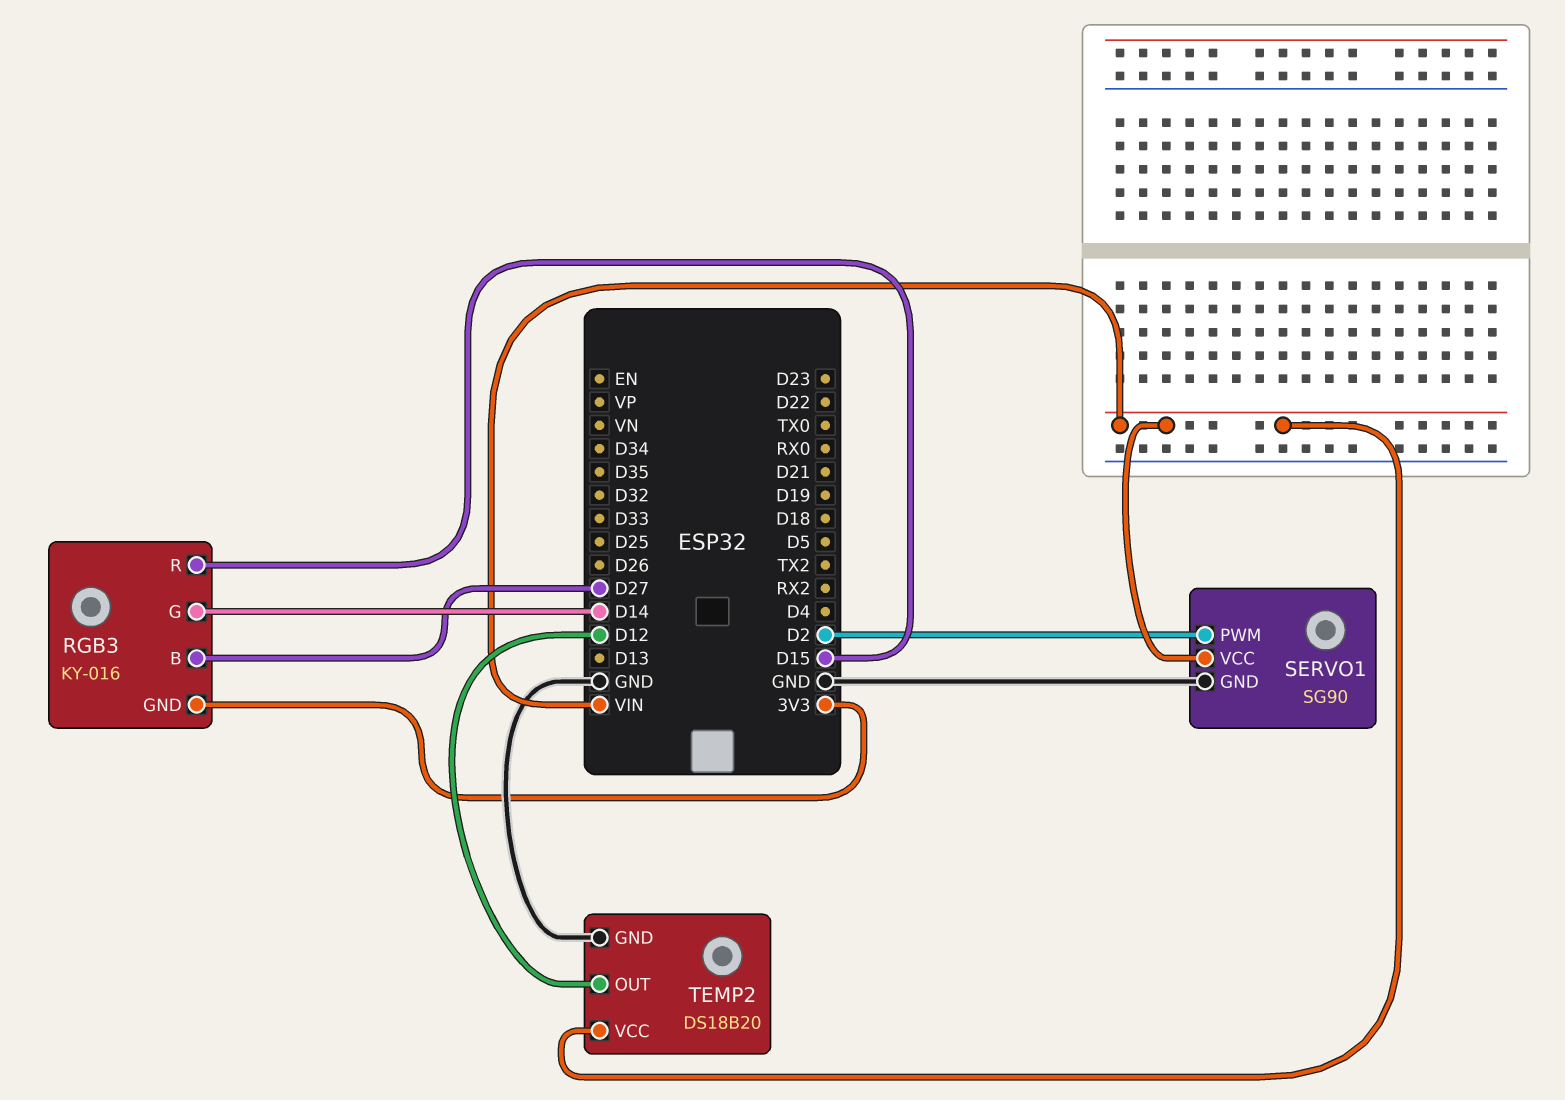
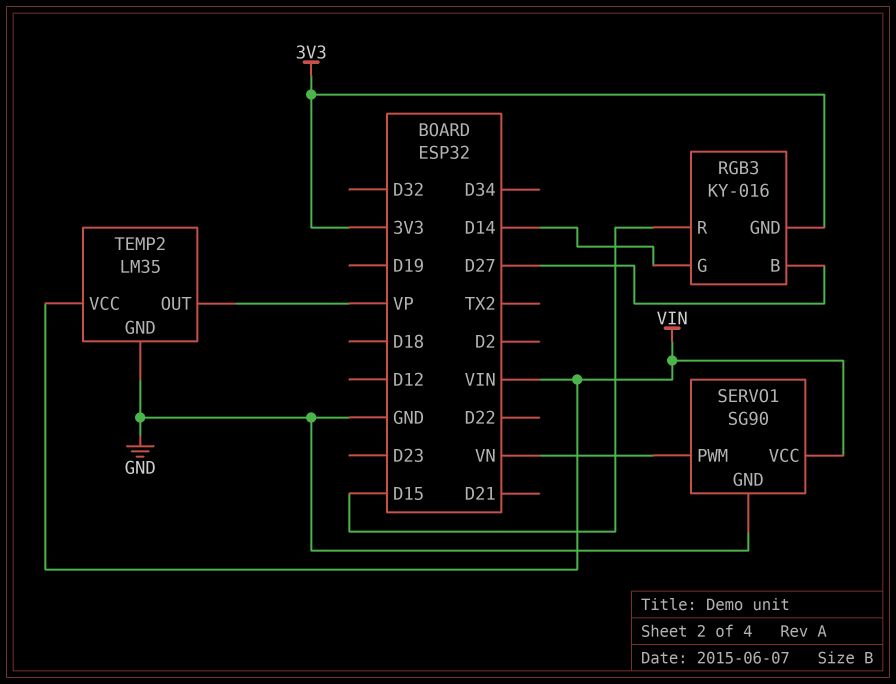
SERVO1 pin PWM: D2 -> VN
TEMP2: DS18B20 -> LM35
TEMP2 pin OUT: D12 -> VP

